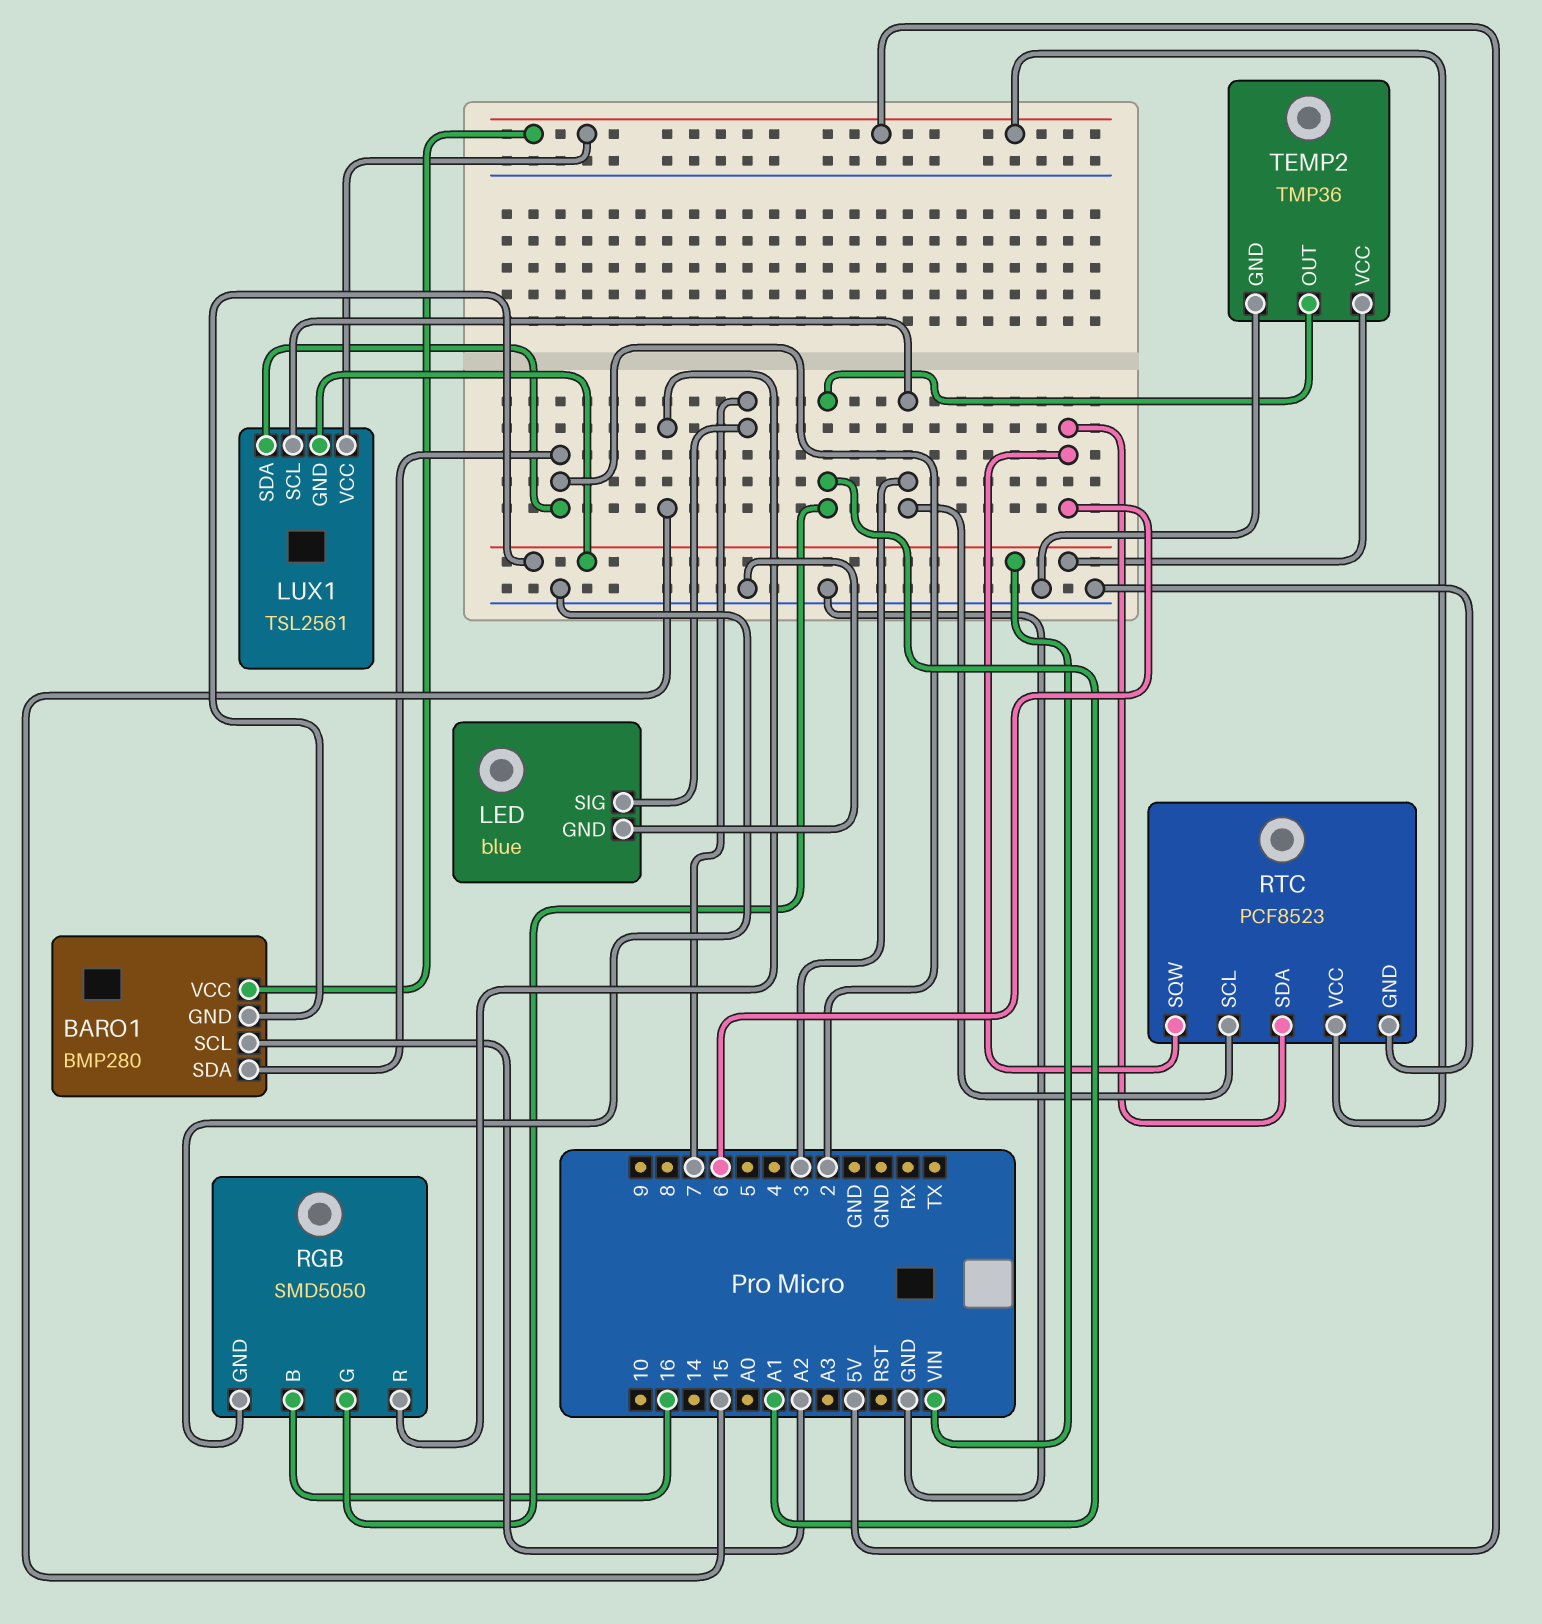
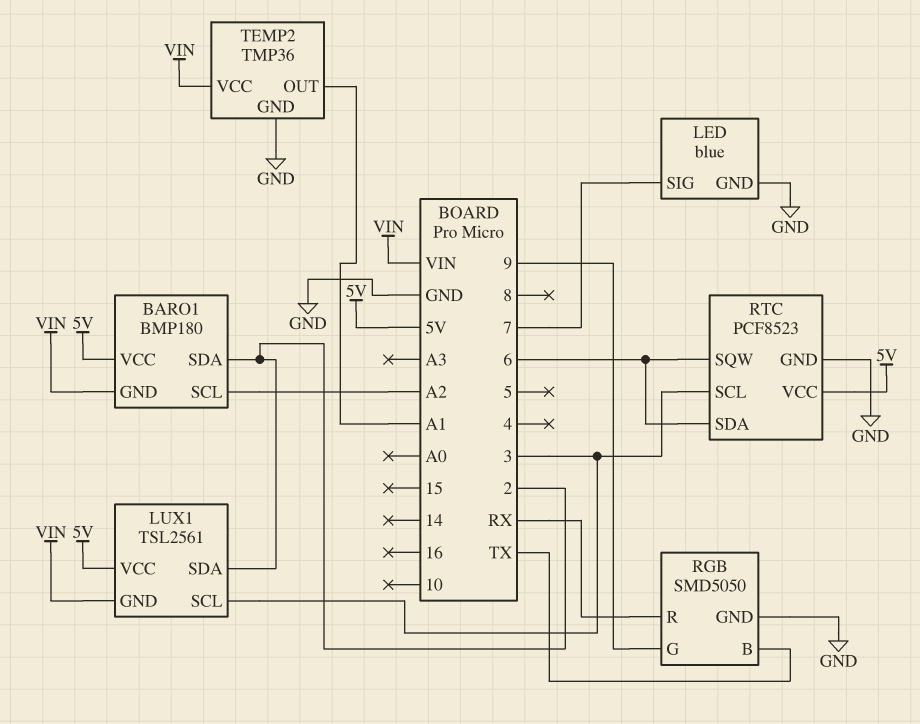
BARO1: BMP280 -> BMP180
RGB pin B: 16 -> TX
RGB pin G: A1 -> 9
RGB pin R: 15 -> RX

